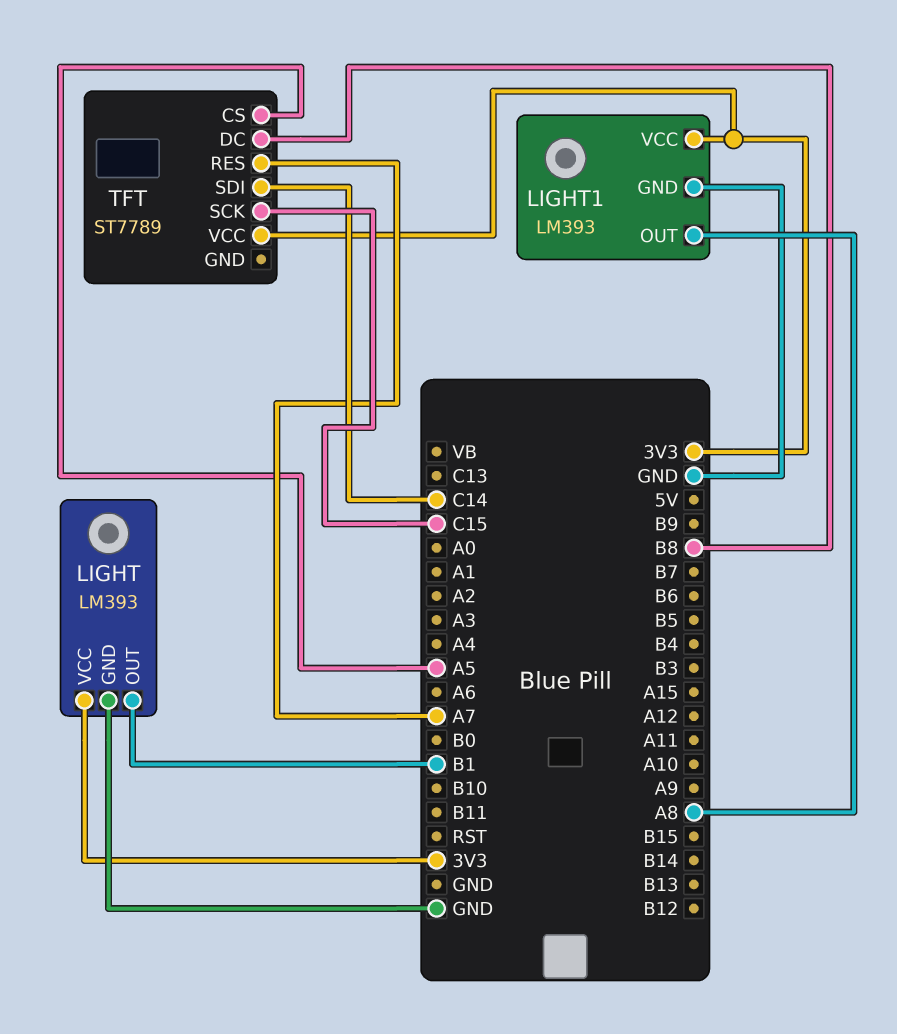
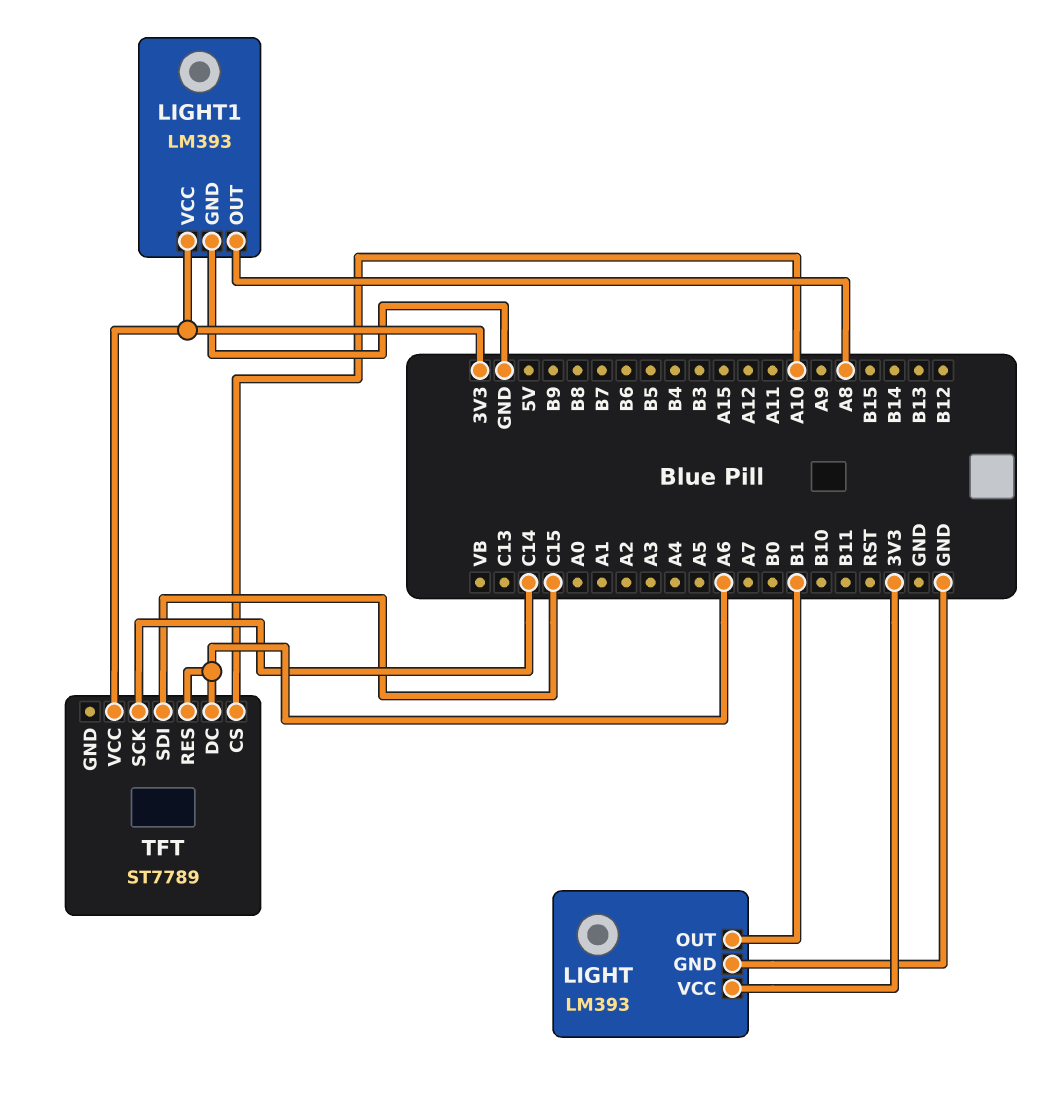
TFT pin CS: A5 -> A10
TFT pin DC: B8 -> A6
TFT pin RES: A7 -> A6
TFT pin SCK: C15 -> C14
TFT pin SDI: C14 -> C15

